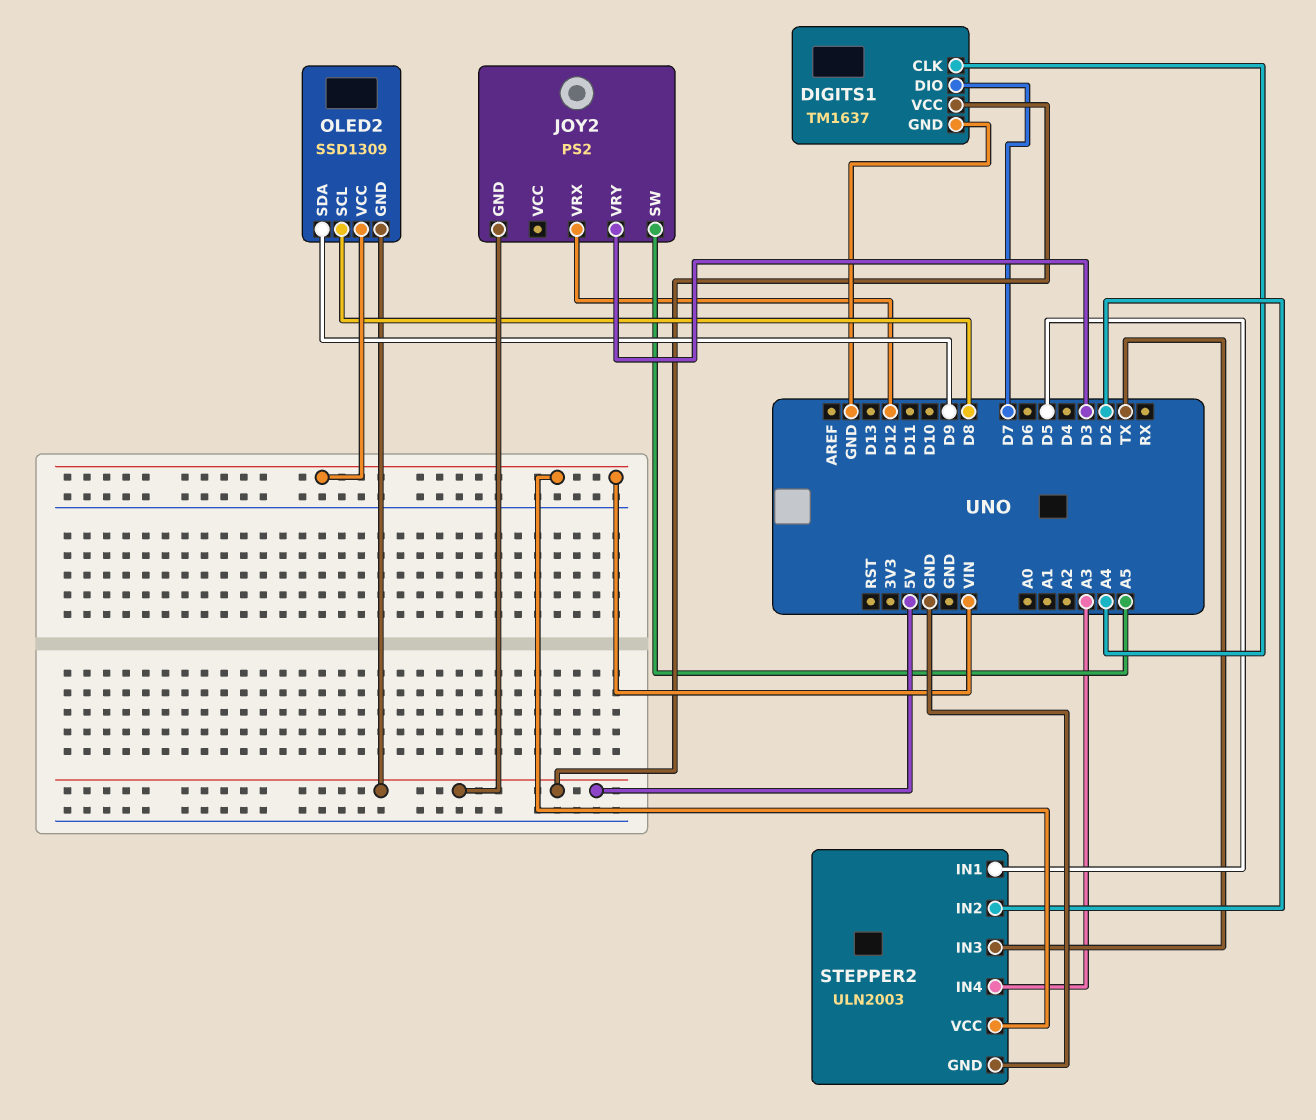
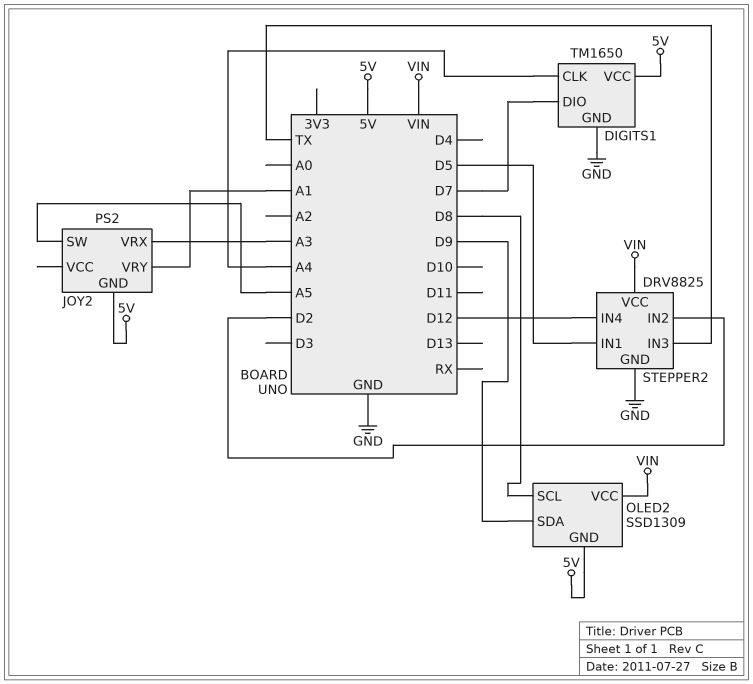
DIGITS1: TM1637 -> TM1650
JOY2 pin VRX: D12 -> A3
JOY2 pin VRY: D3 -> A1
STEPPER2: ULN2003 -> DRV8825
STEPPER2 pin IN4: A3 -> D12

